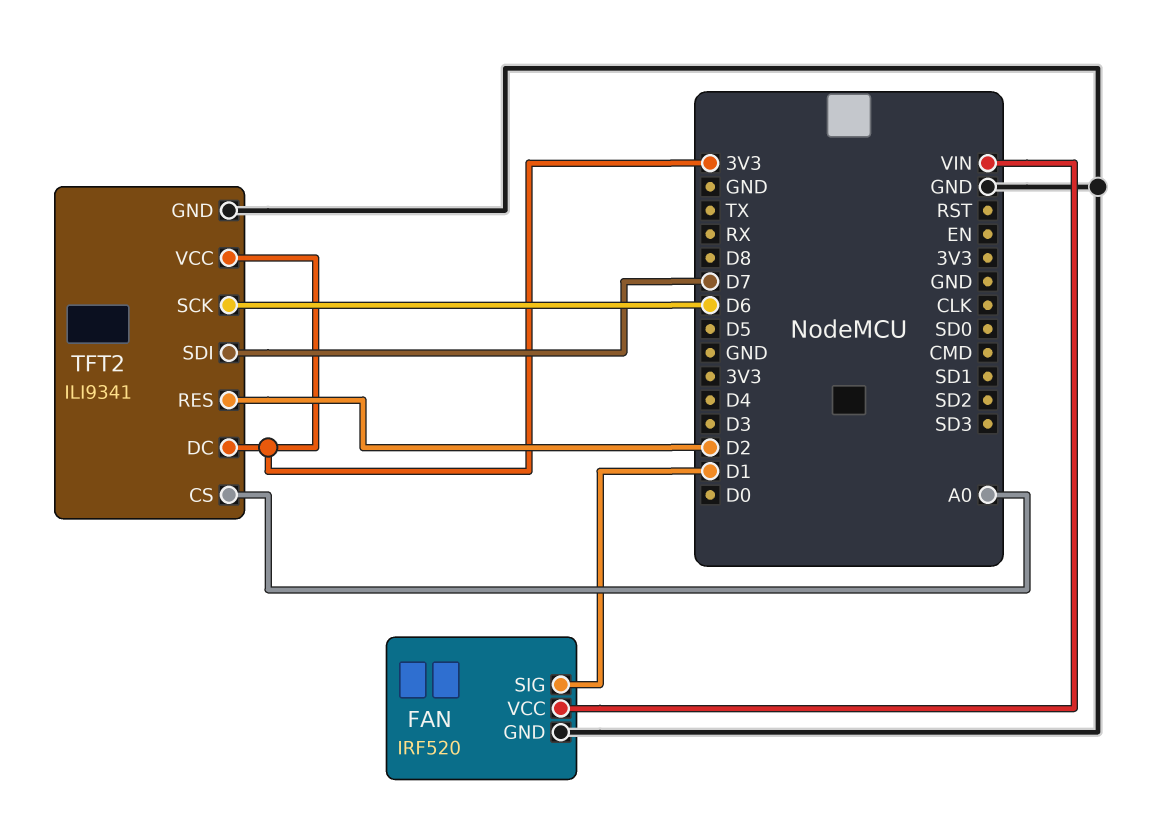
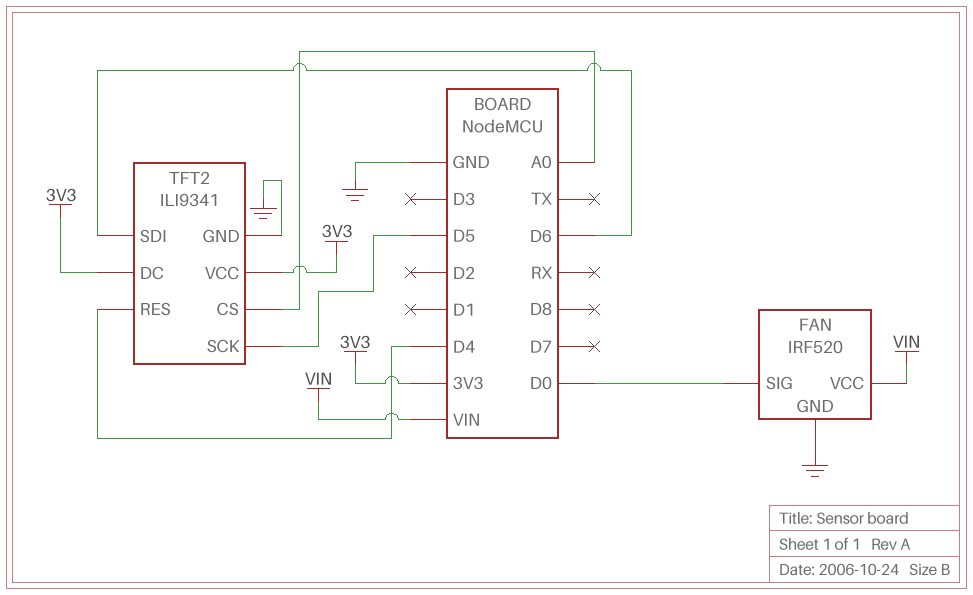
FAN pin SIG: D1 -> D0
TFT2 pin RES: D2 -> D4
TFT2 pin SCK: D6 -> D5
TFT2 pin SDI: D7 -> D6

